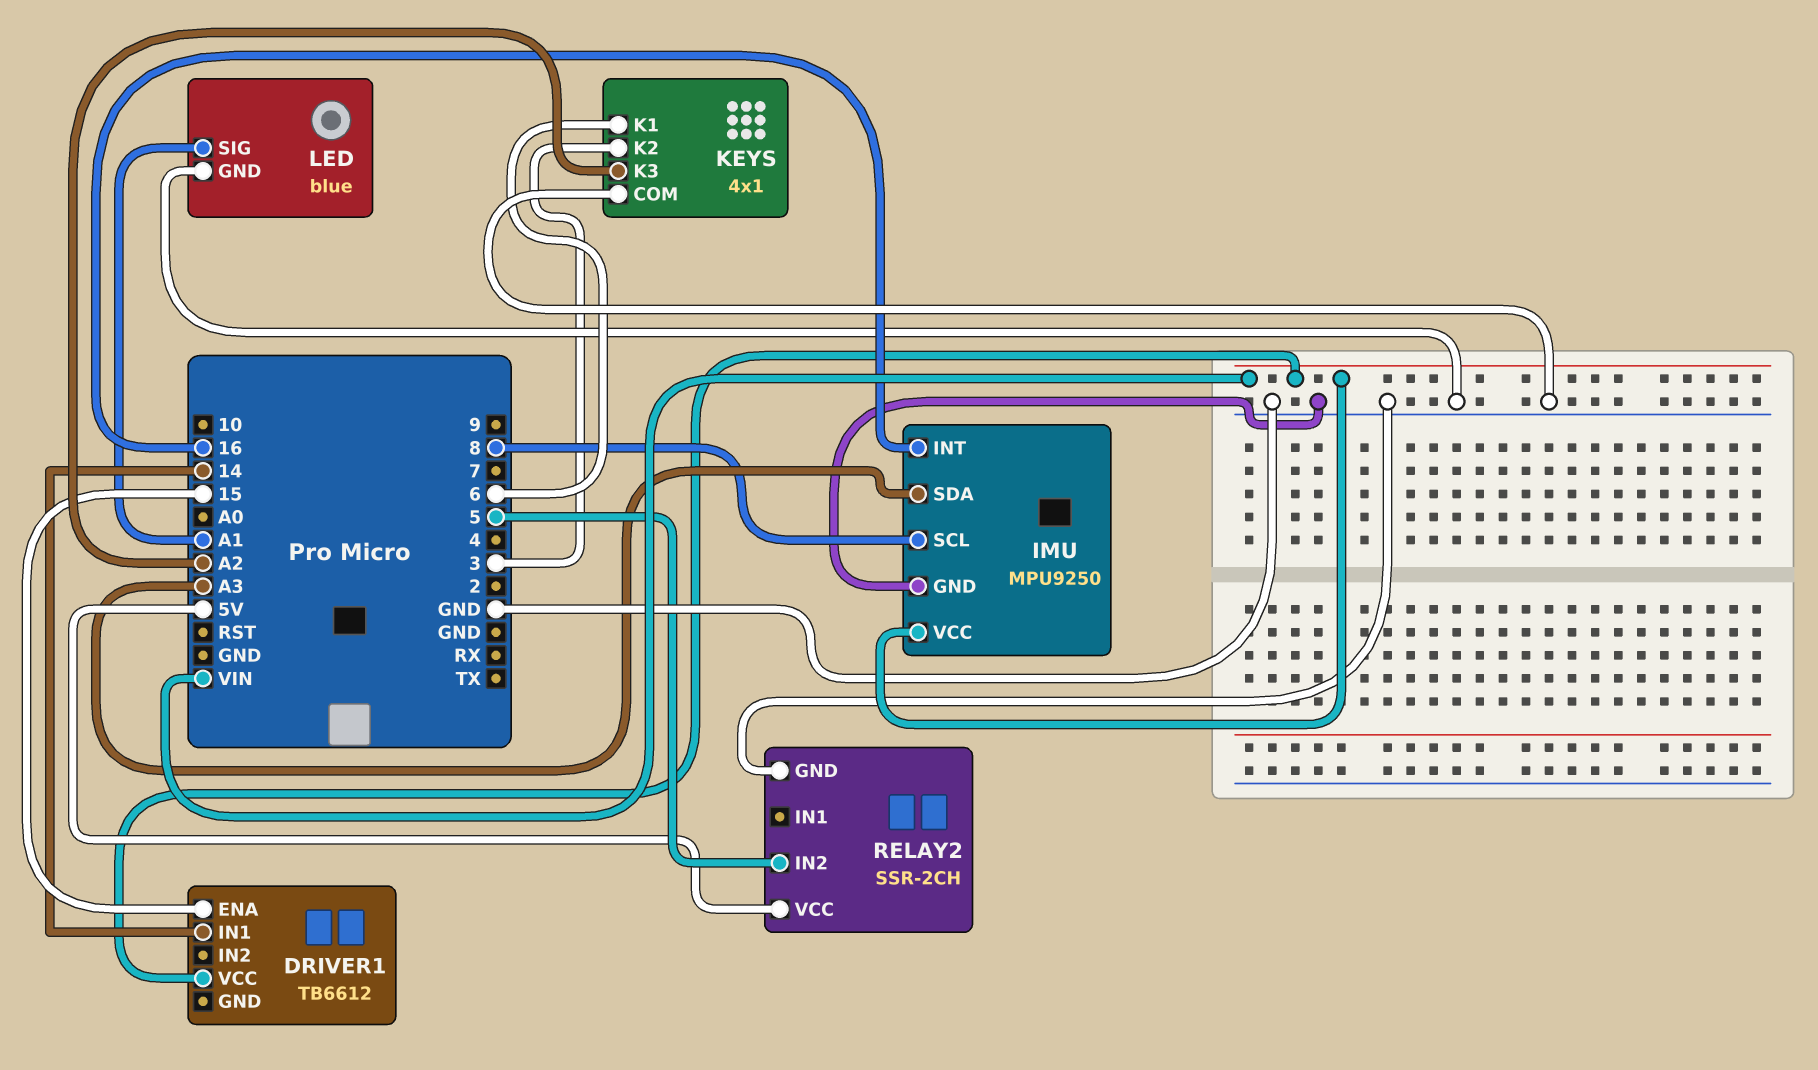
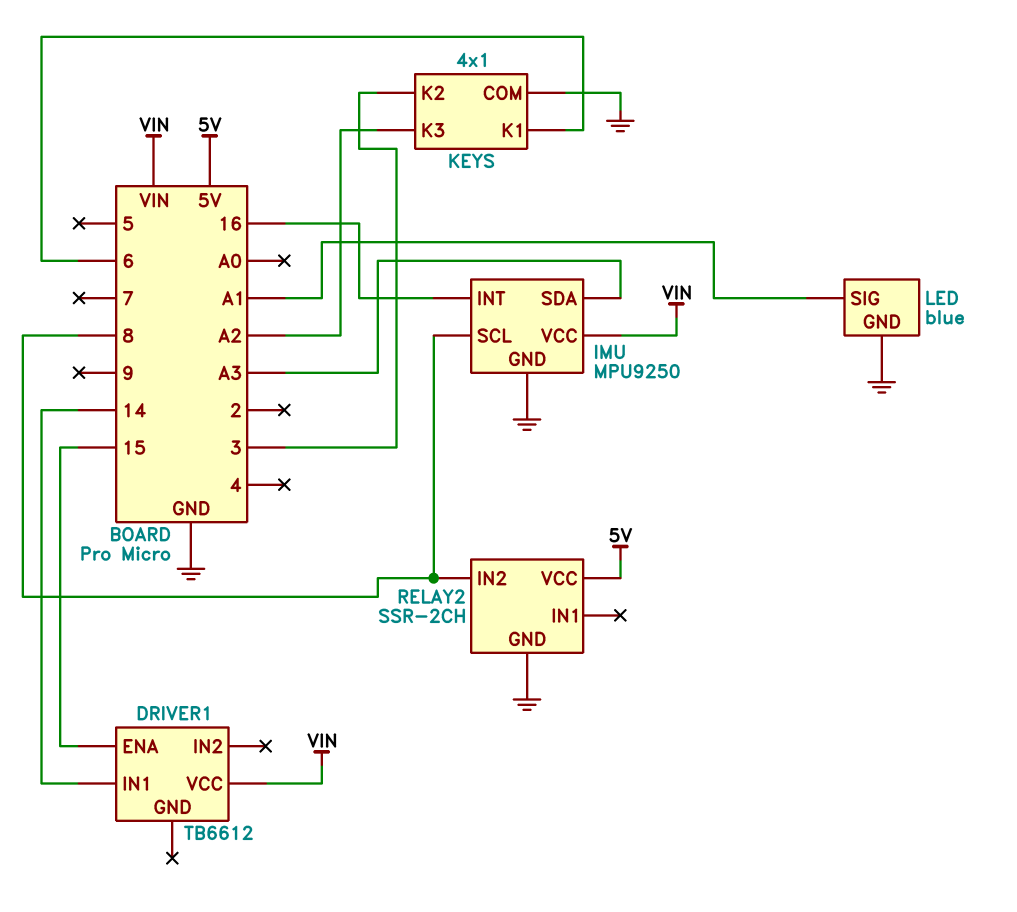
RELAY2 pin IN2: 5 -> 8

